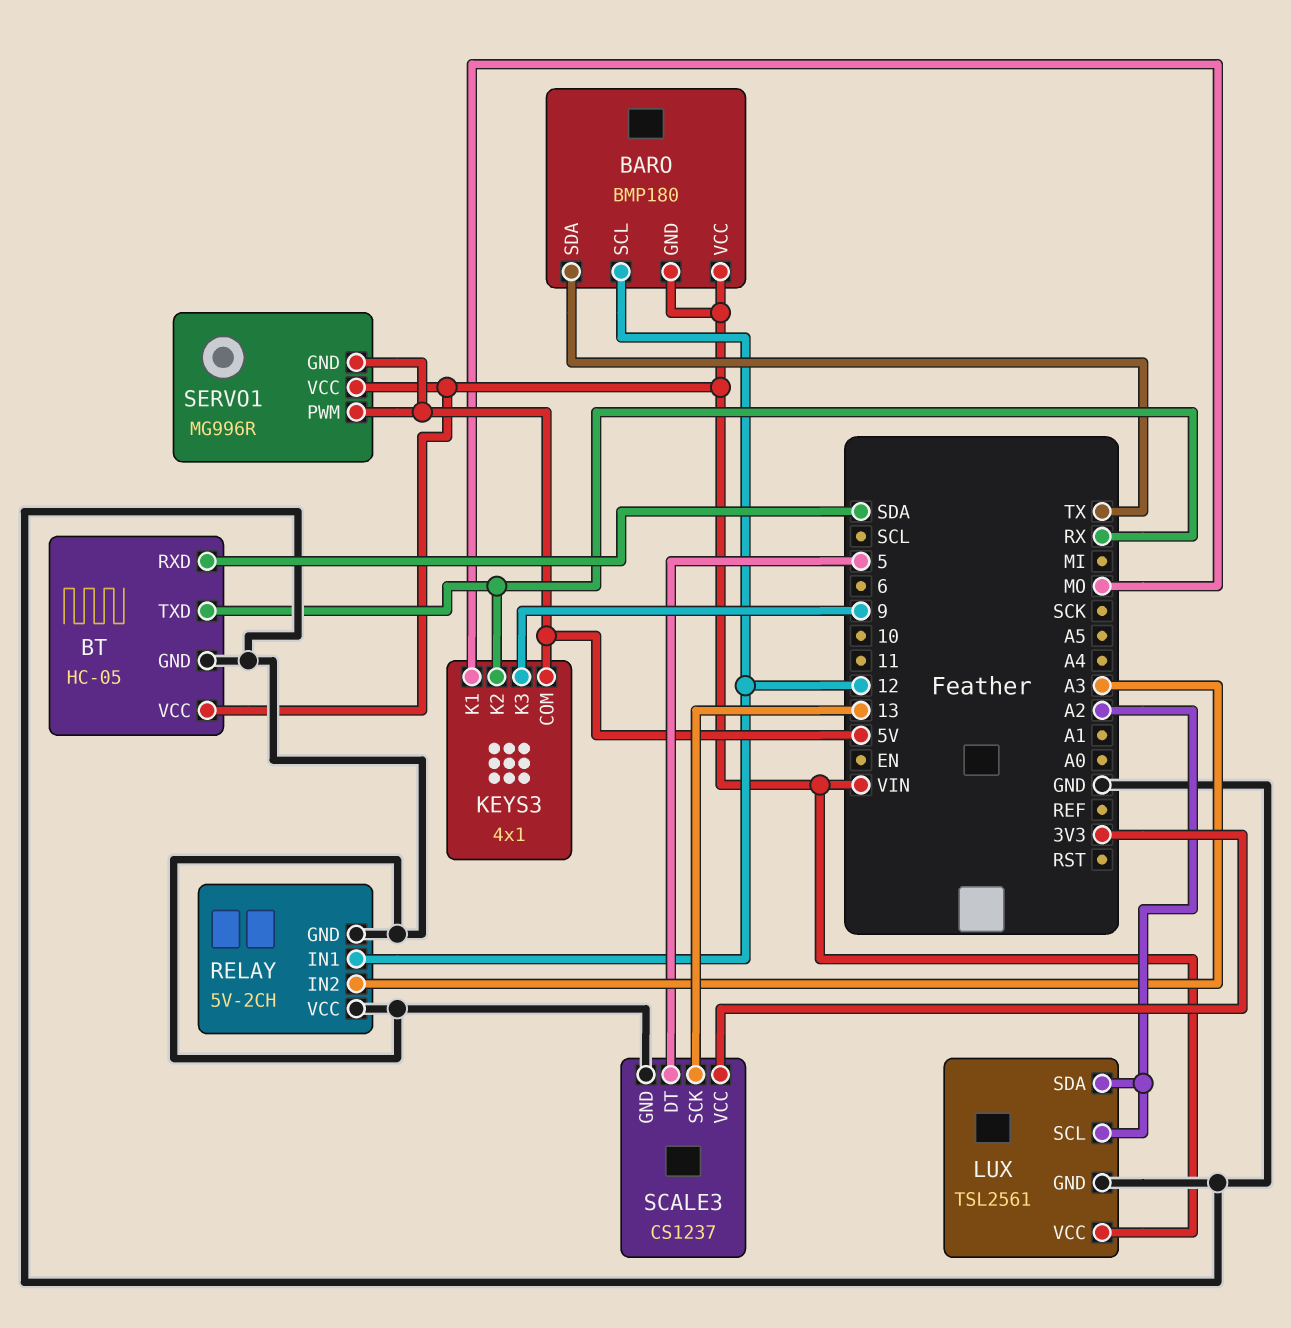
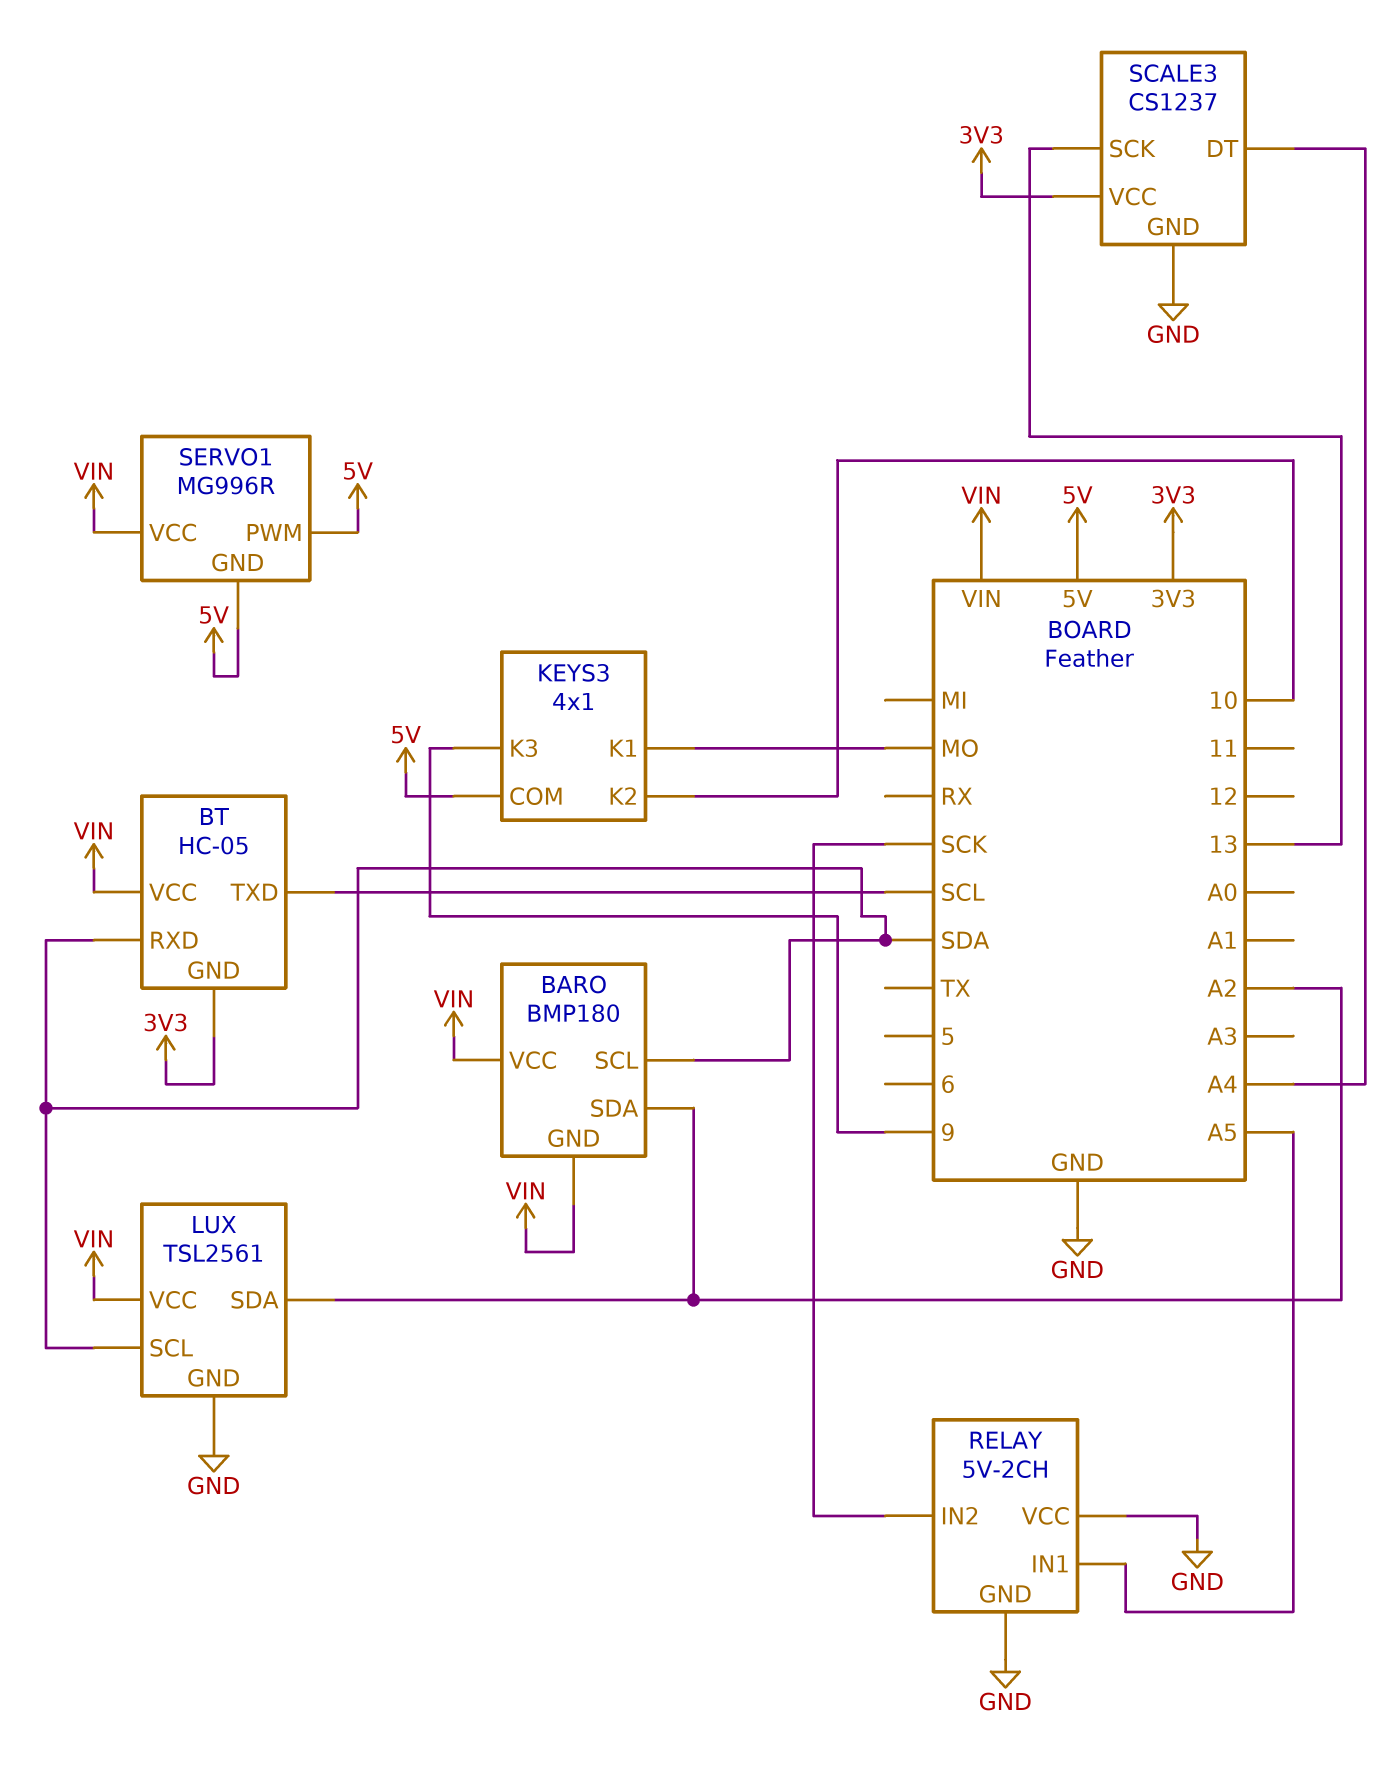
BARO pin SCL: 12 -> SDA
BARO pin SDA: TX -> A2
BT pin GND: GND -> 3V3
BT pin TXD: RX -> SCL
KEYS3 pin K2: RX -> 10
LUX pin SCL: A2 -> SDA
RELAY pin IN1: 12 -> A5
RELAY pin IN2: A3 -> SCK
SCALE3 pin DT: 5 -> A4

